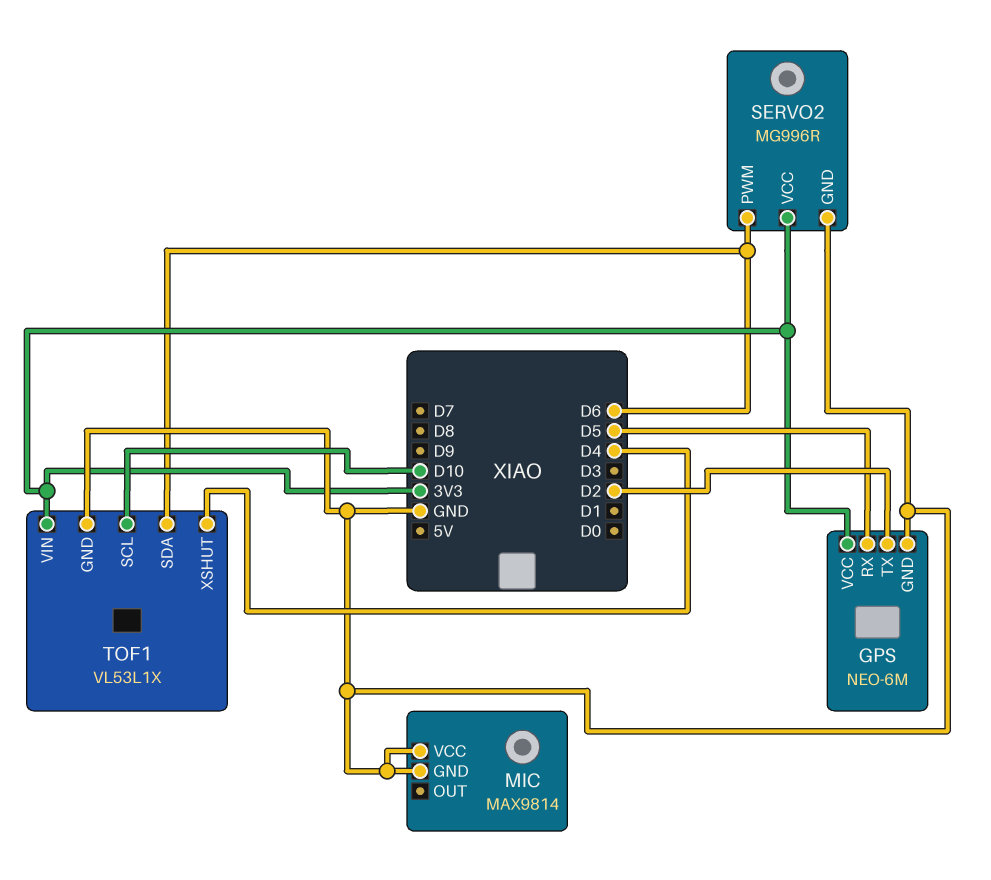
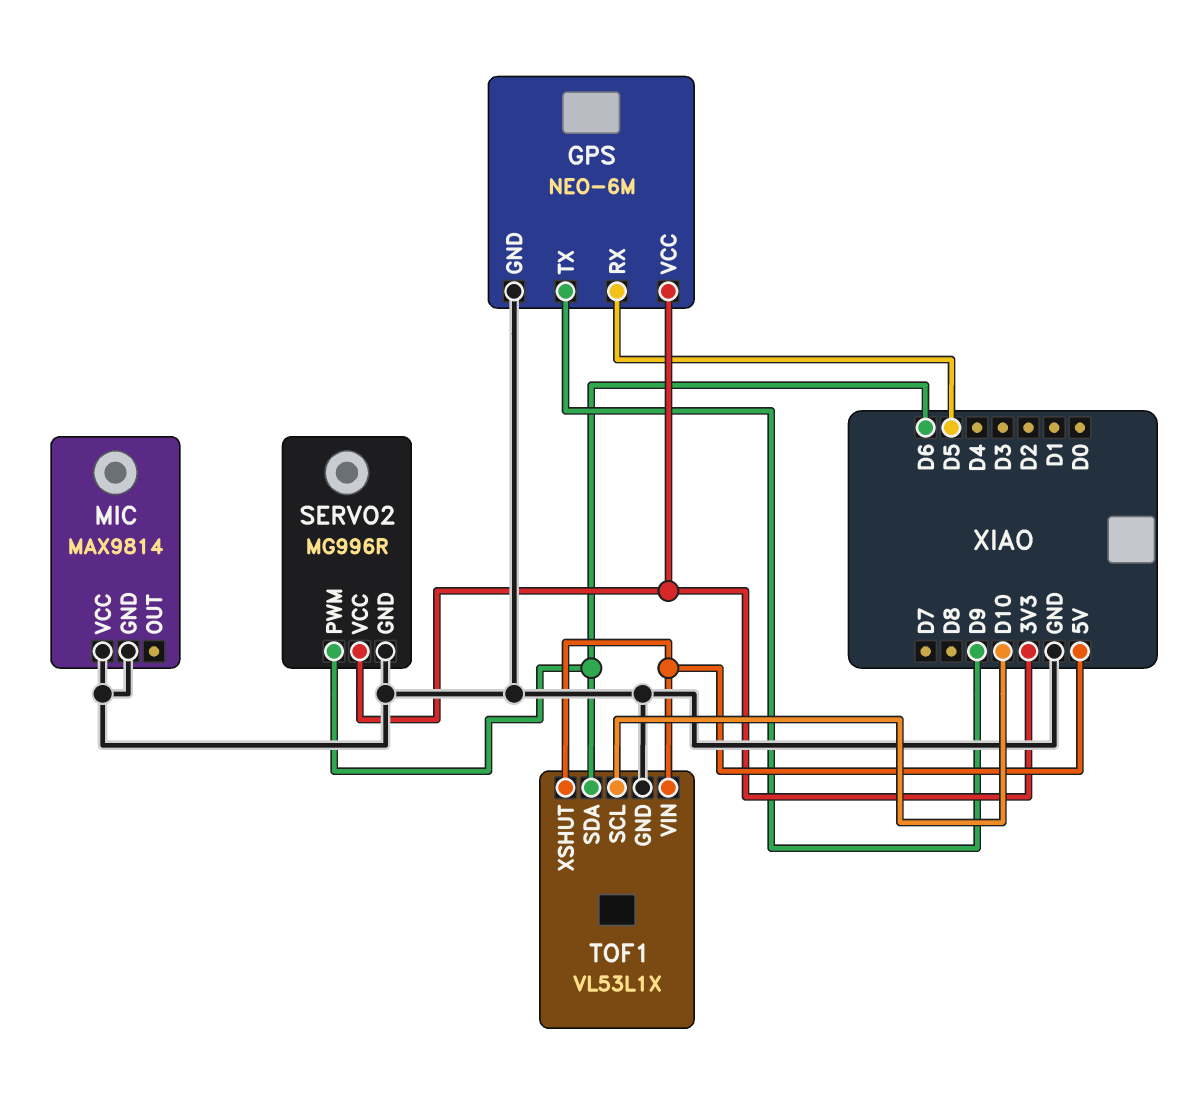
GPS pin TX: D2 -> D9
TOF1 pin VIN: 3V3 -> 5V
TOF1 pin XSHUT: D4 -> 5V

